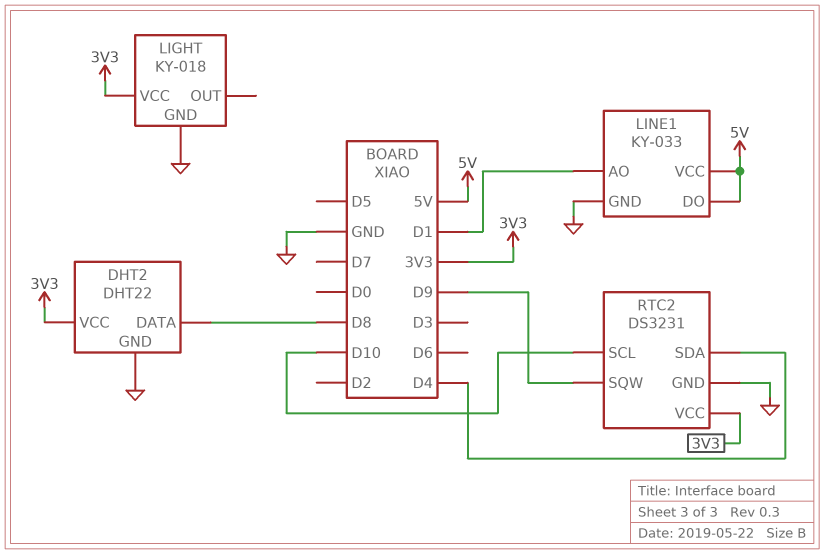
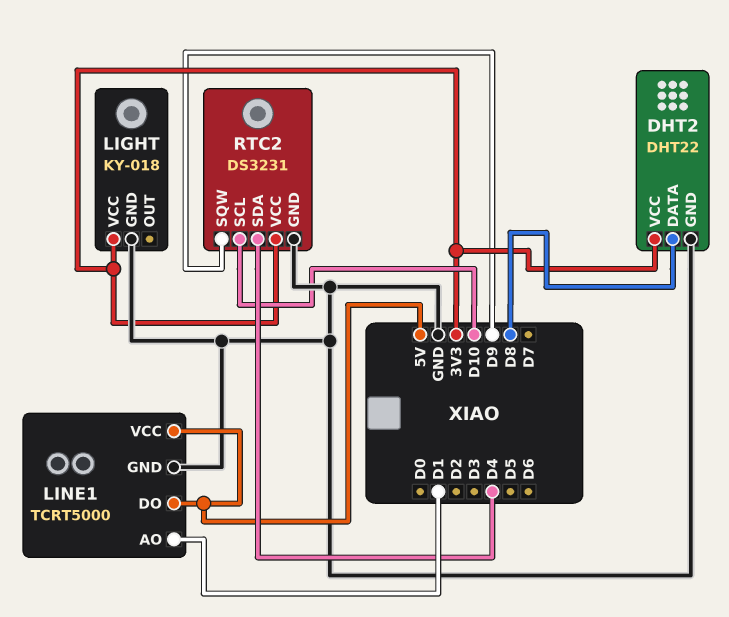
LINE1: KY-033 -> TCRT5000

